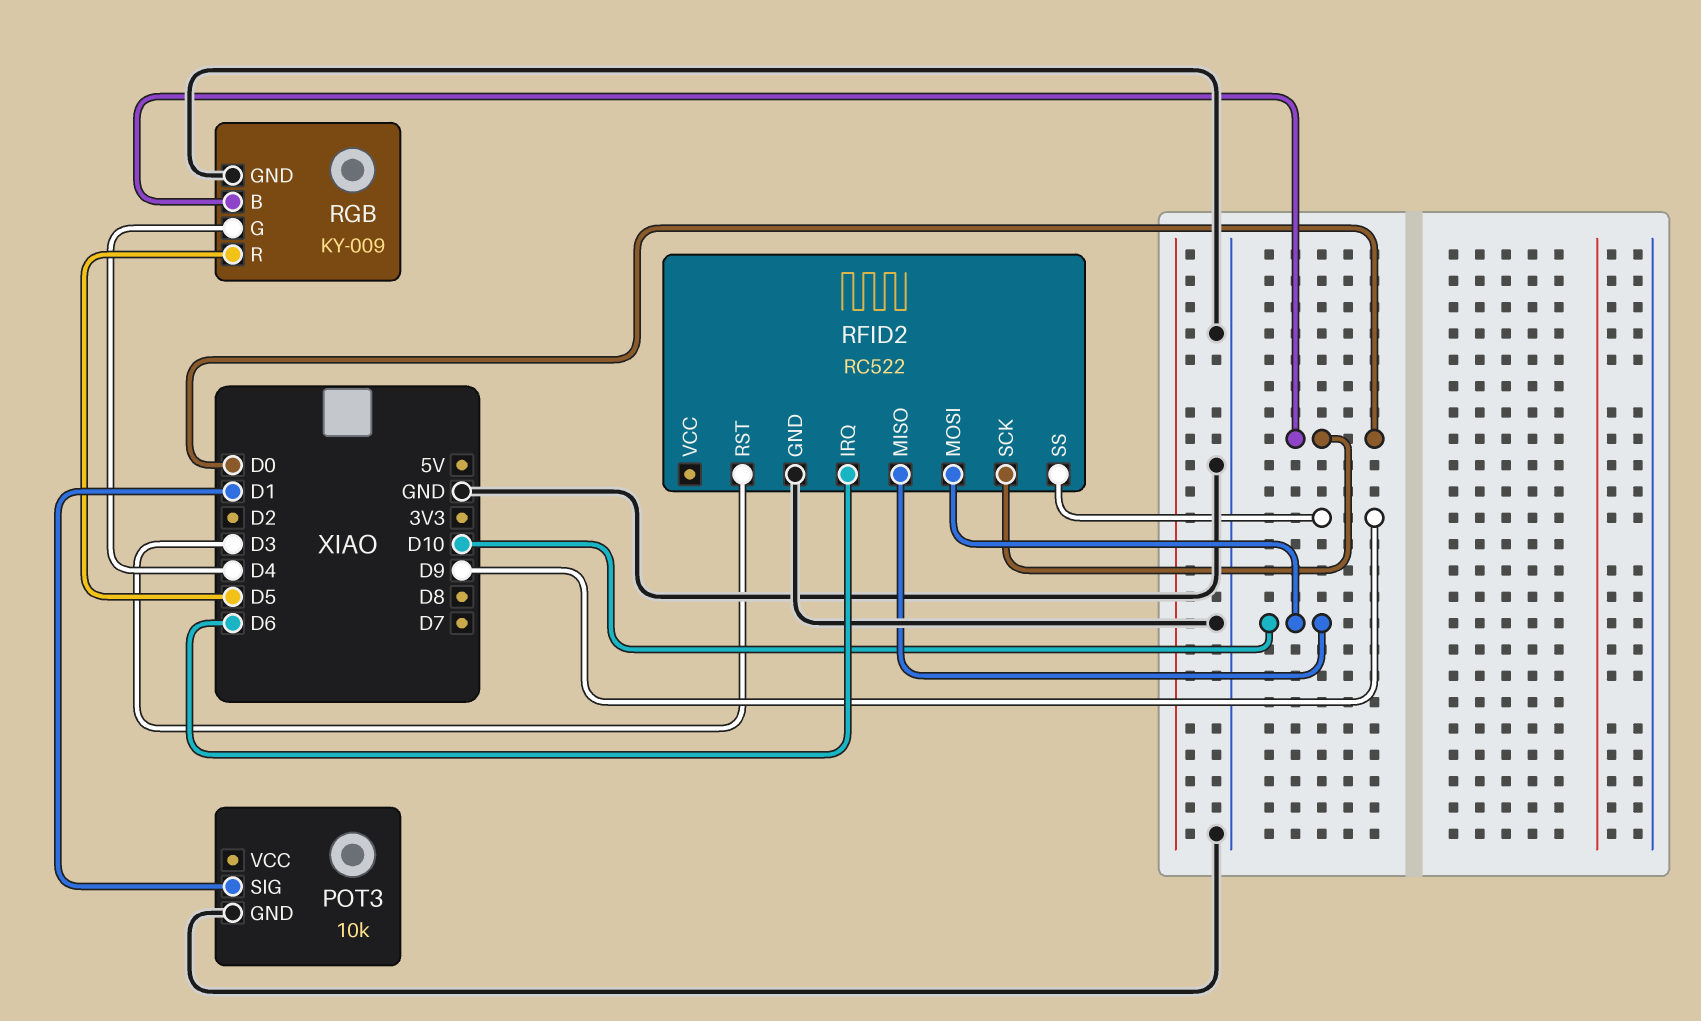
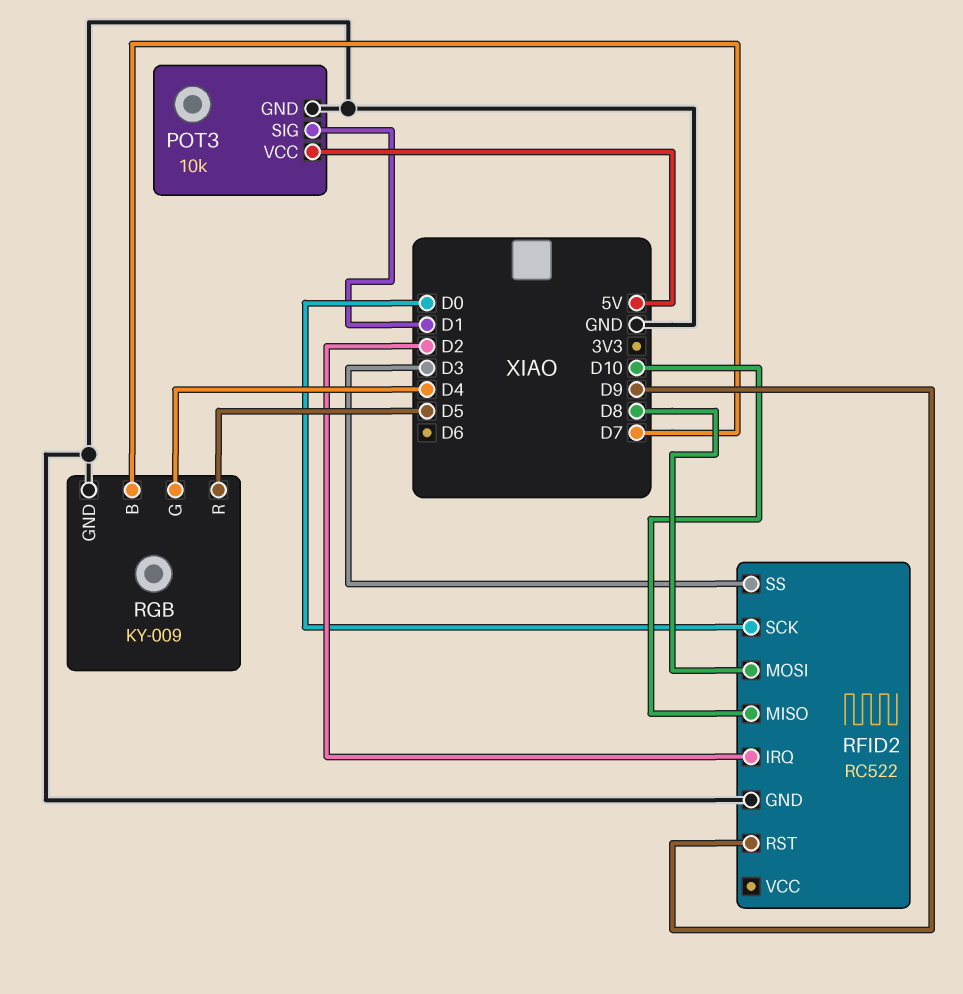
POT3 pin VCC: none -> 5V
RFID2 pin IRQ: D6 -> D2
RFID2 pin MOSI: D10 -> D8
RFID2 pin RST: D3 -> D9
RFID2 pin SS: D9 -> D3
RGB pin B: D0 -> D7

